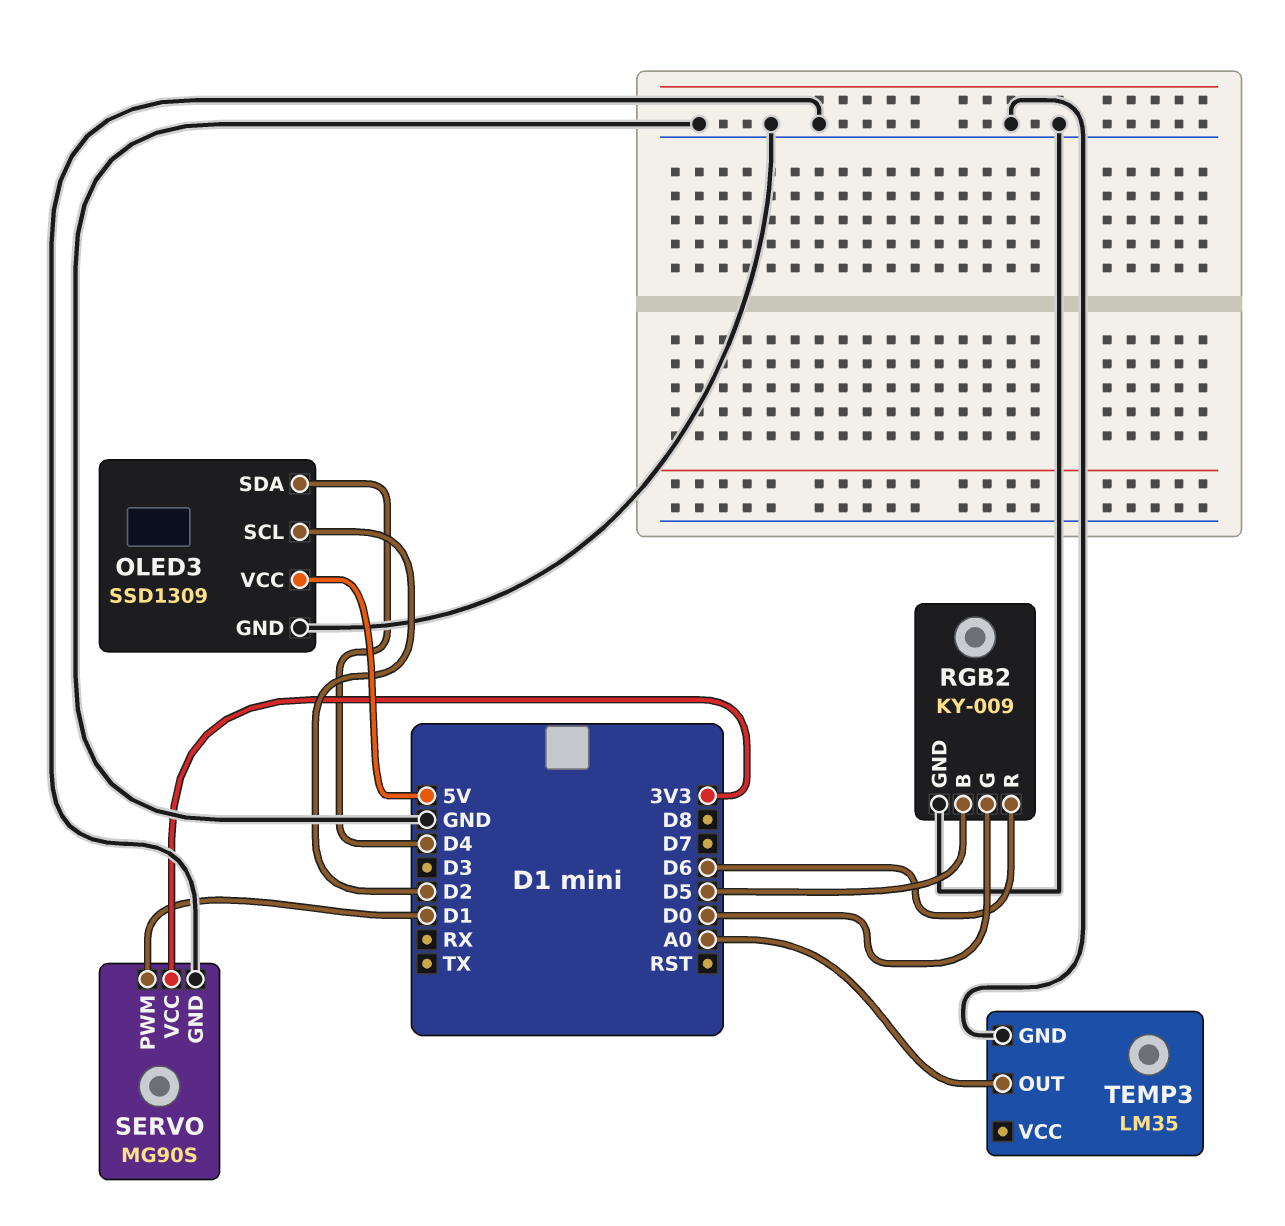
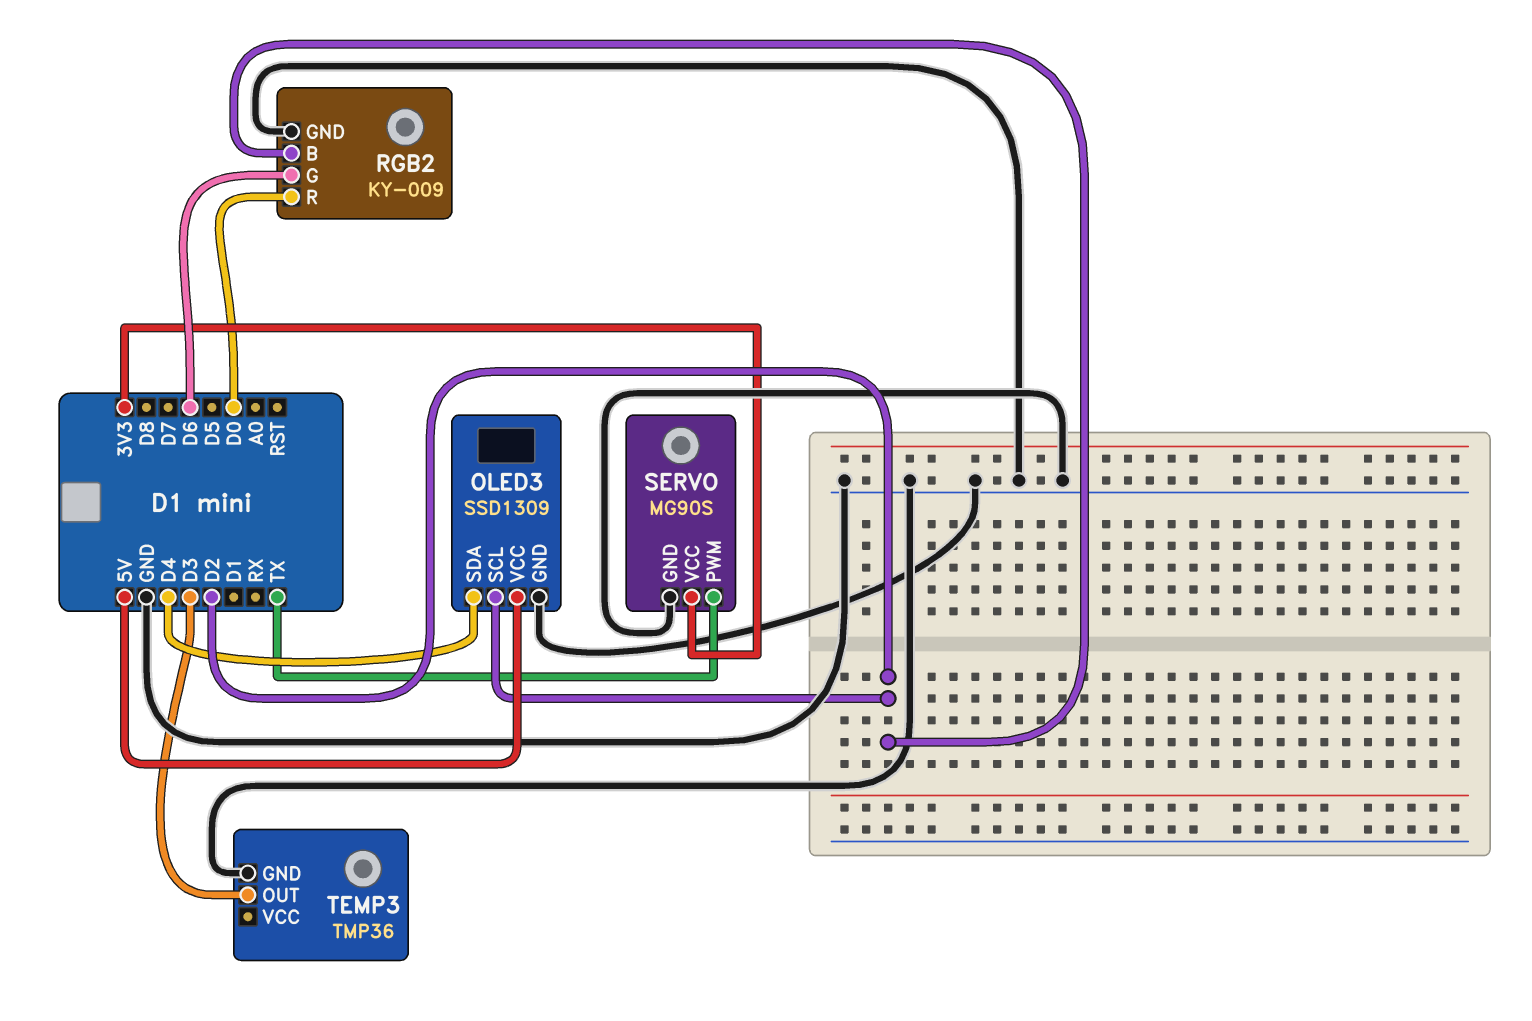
RGB2 pin B: D5 -> D2
RGB2 pin G: D0 -> D6
RGB2 pin R: D6 -> D0
SERVO pin PWM: D1 -> TX
TEMP3: LM35 -> TMP36
TEMP3 pin OUT: A0 -> D3

